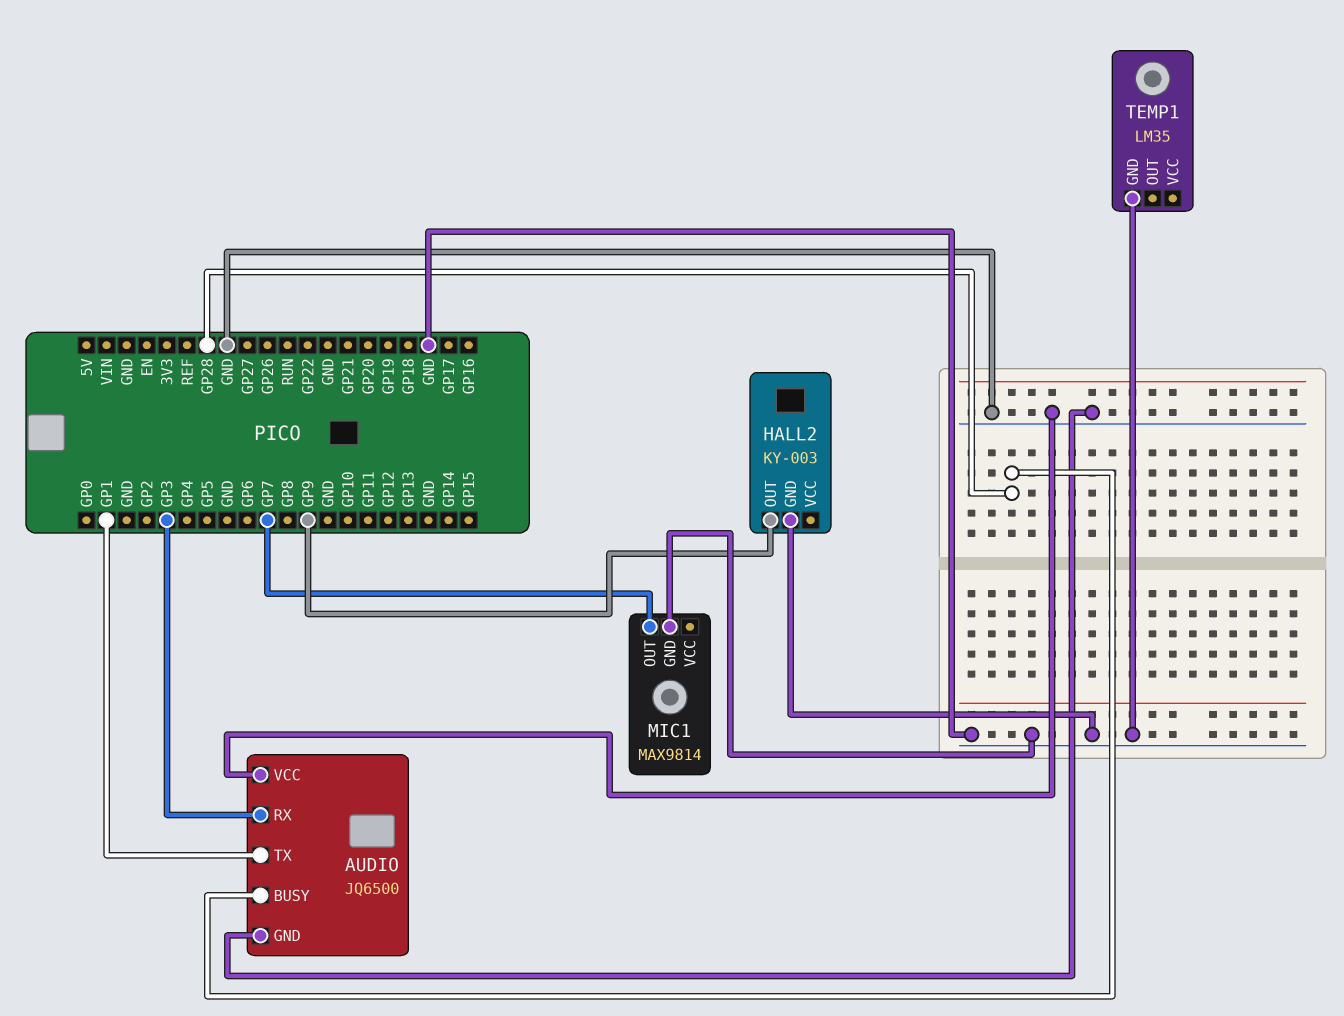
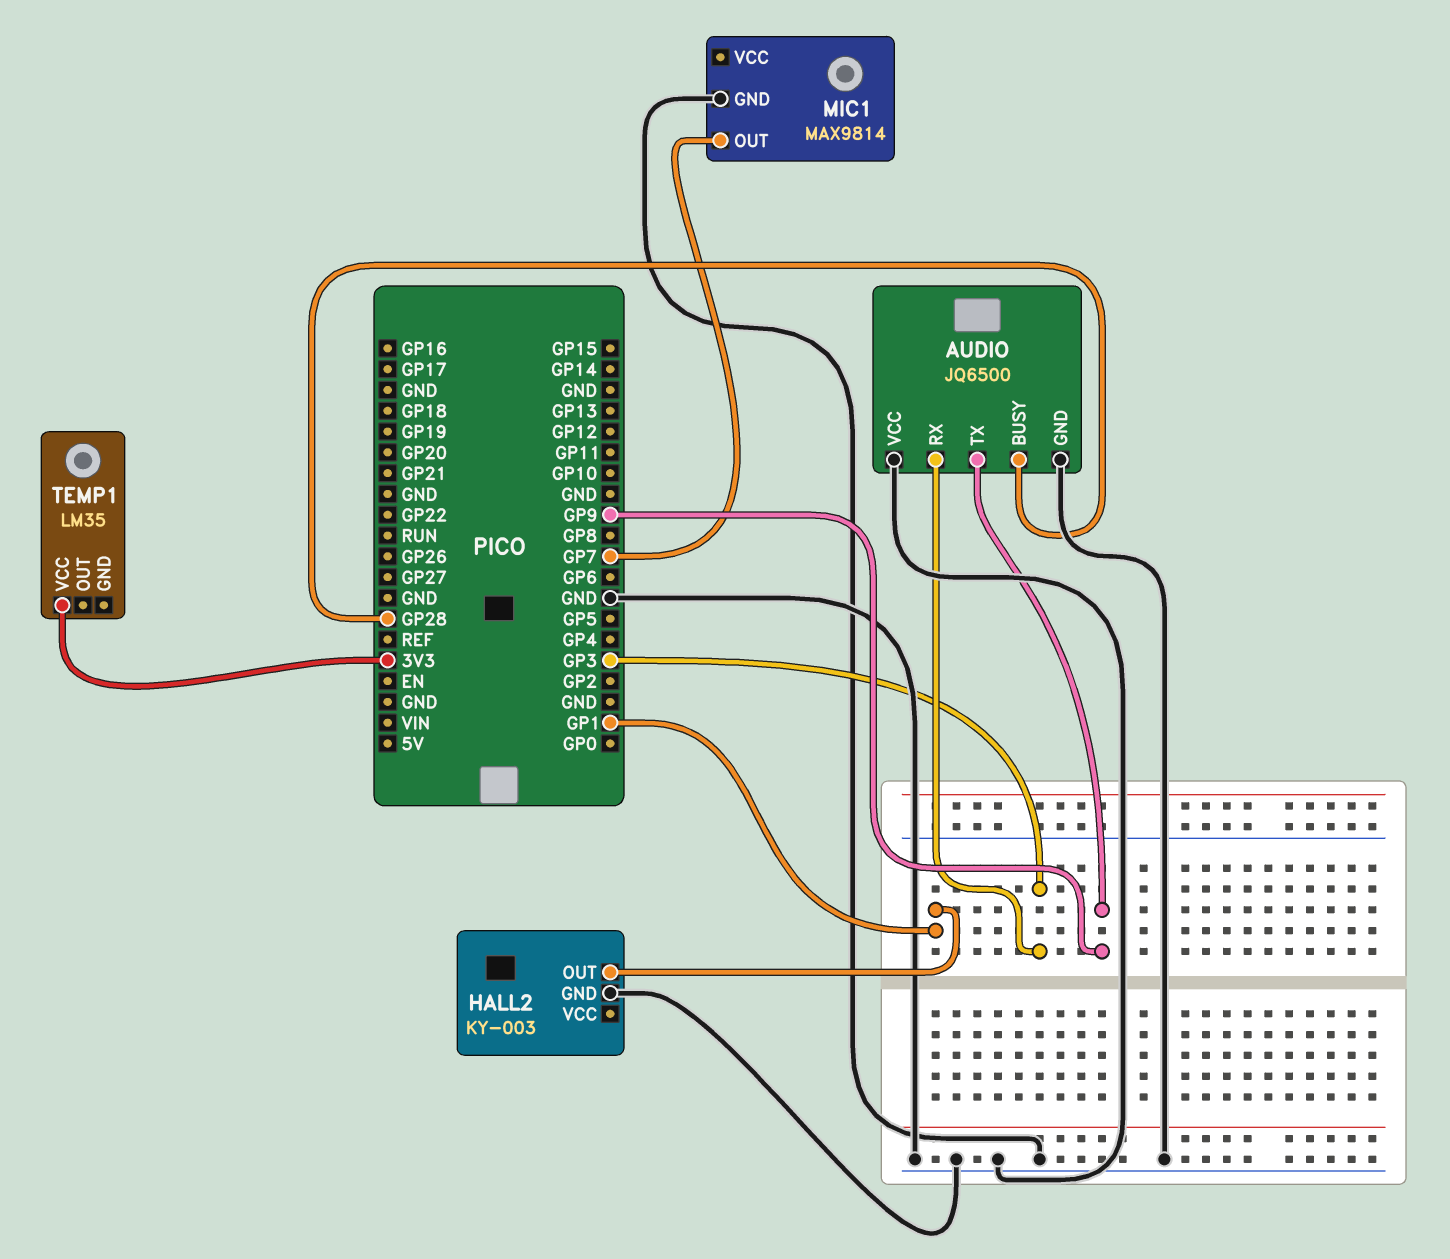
AUDIO pin TX: GP1 -> GP9
HALL2 pin OUT: GP9 -> GP1
TEMP1 pin GND: GND -> none
TEMP1 pin VCC: none -> 3V3

